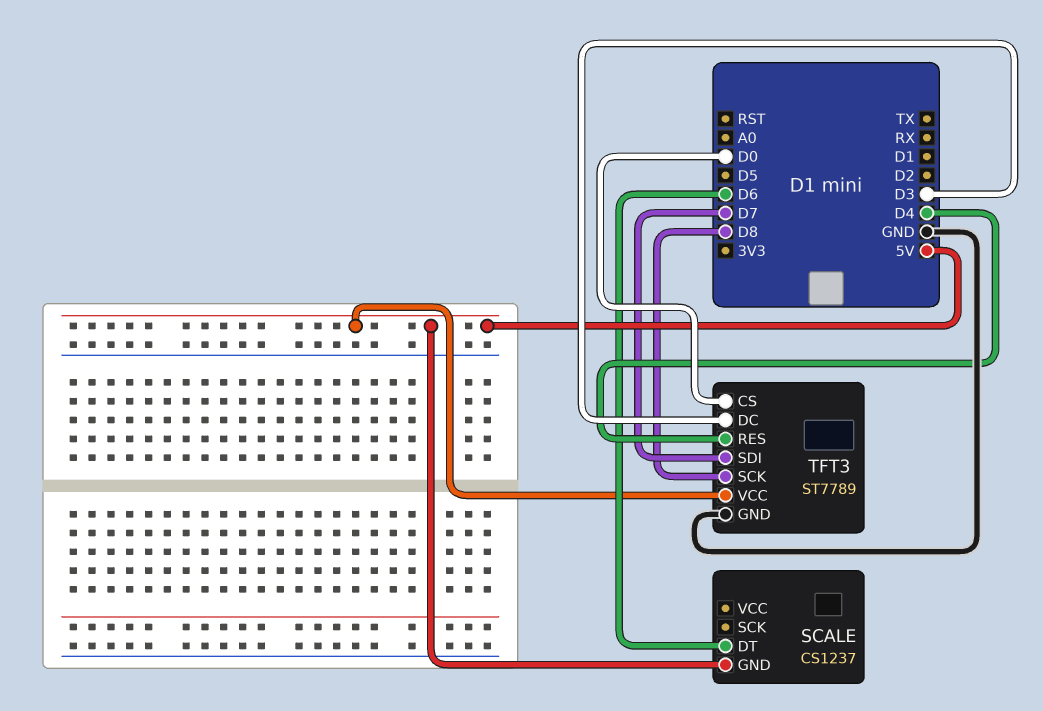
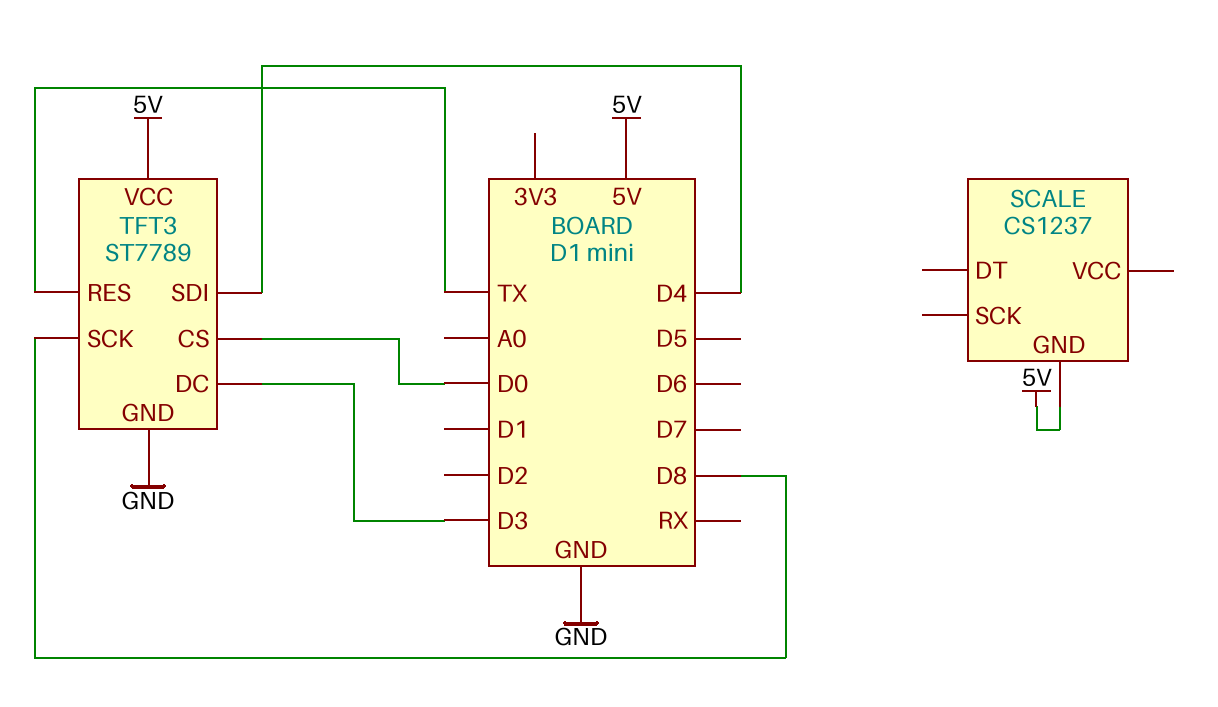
SCALE pin DT: D6 -> none
TFT3 pin RES: D4 -> TX
TFT3 pin SDI: D7 -> D4

